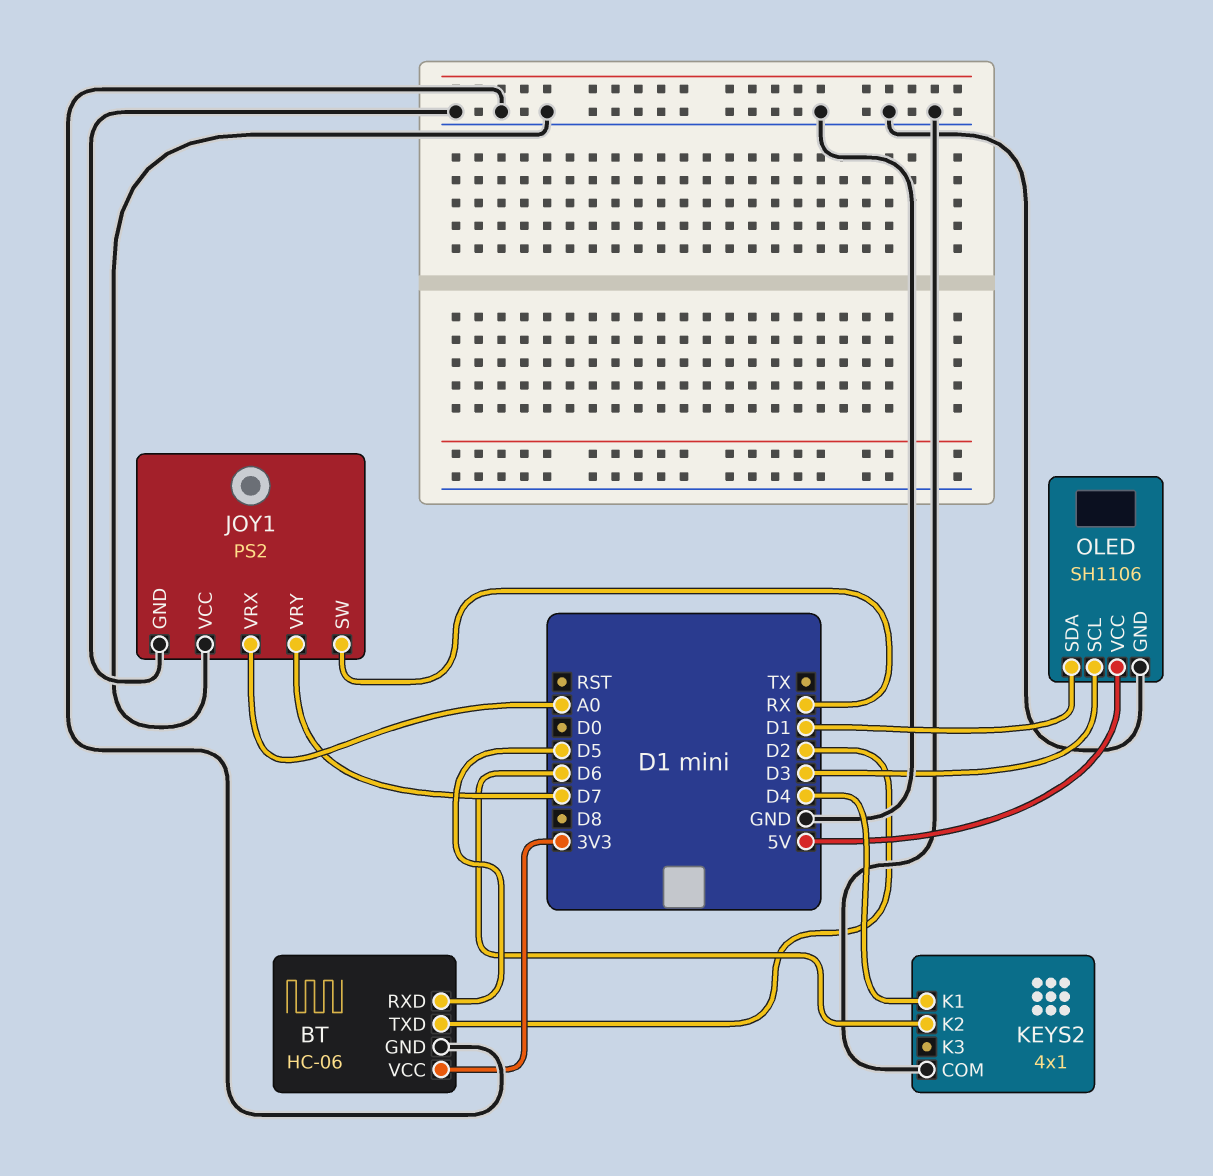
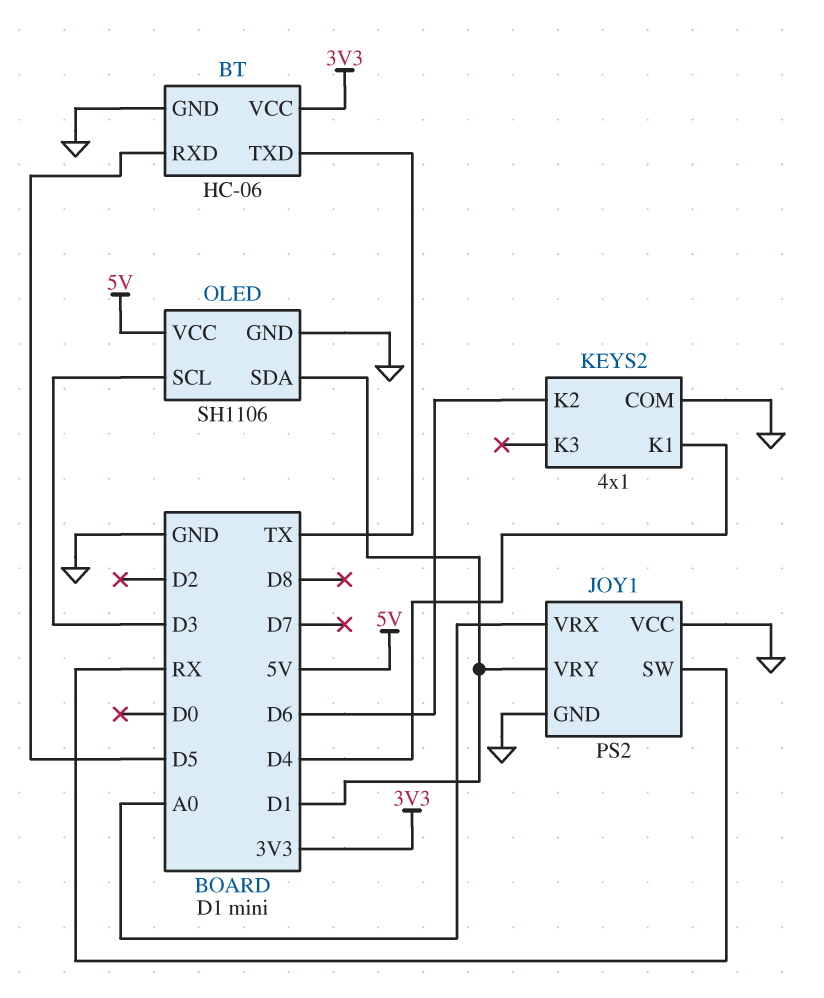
BT pin TXD: D2 -> TX
JOY1 pin VRY: D7 -> D1

